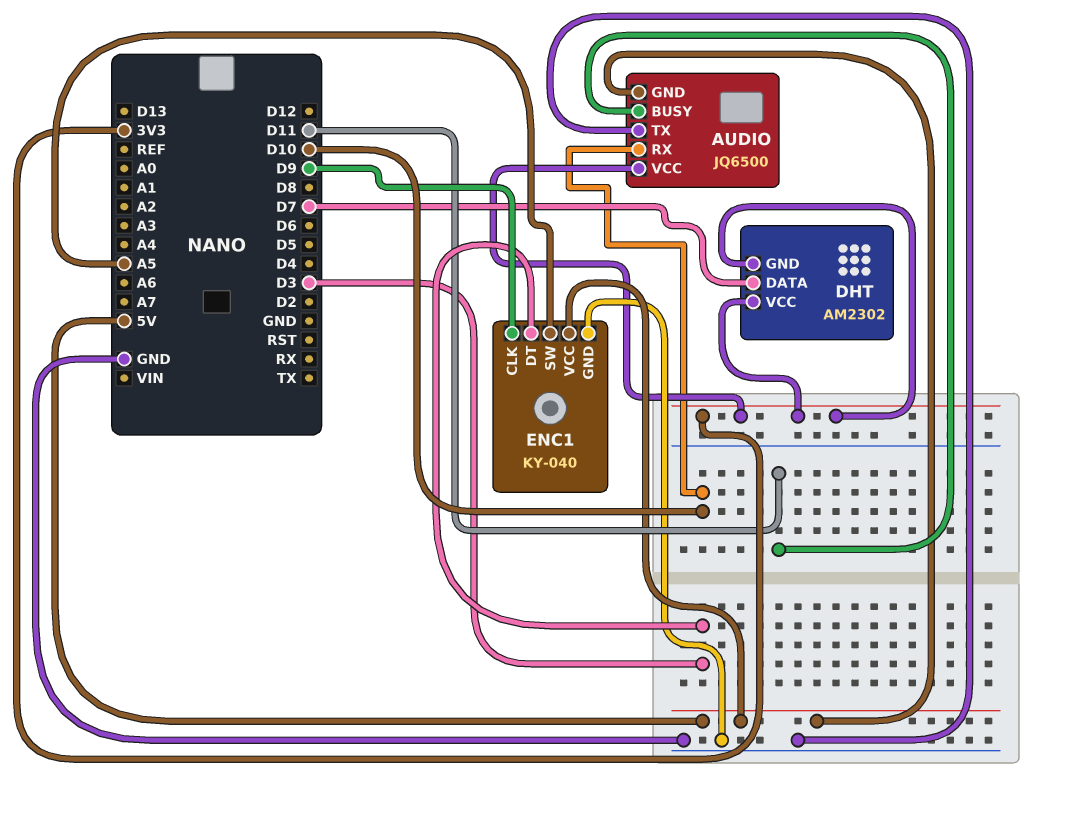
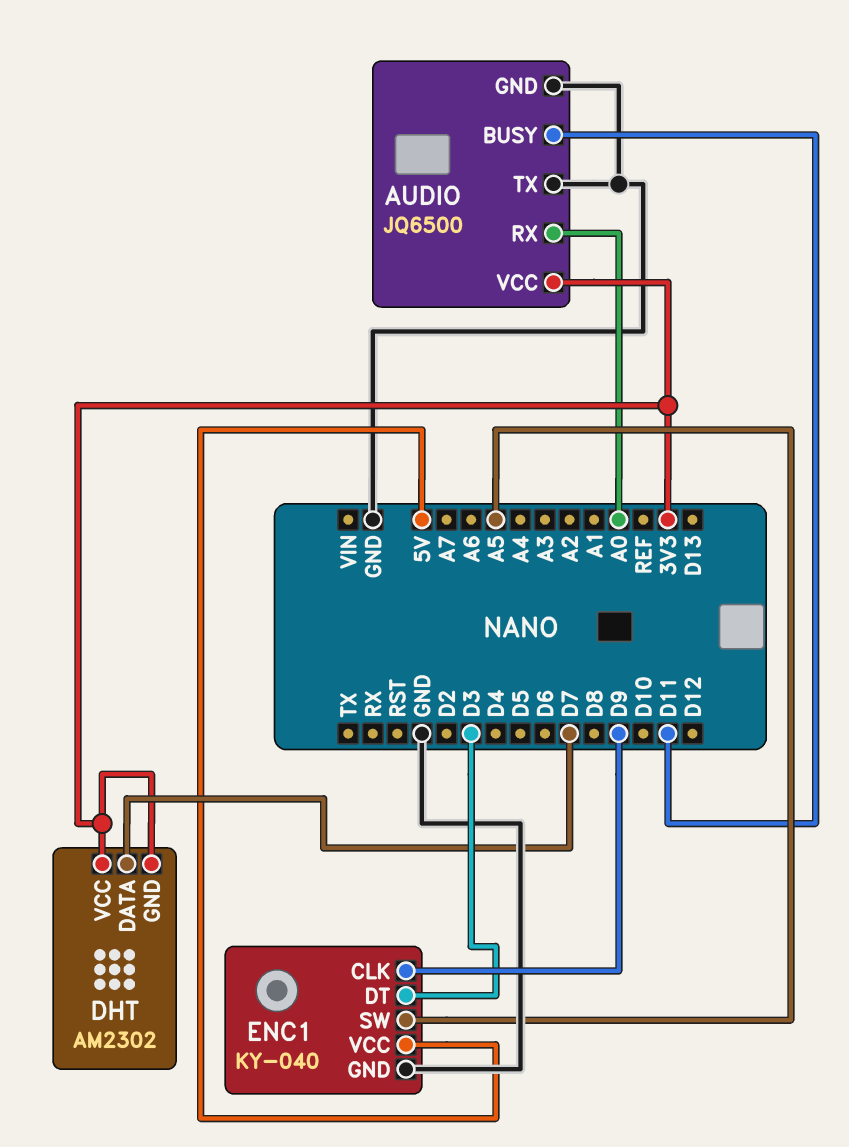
AUDIO pin GND: 5V -> GND
AUDIO pin RX: D10 -> A0

